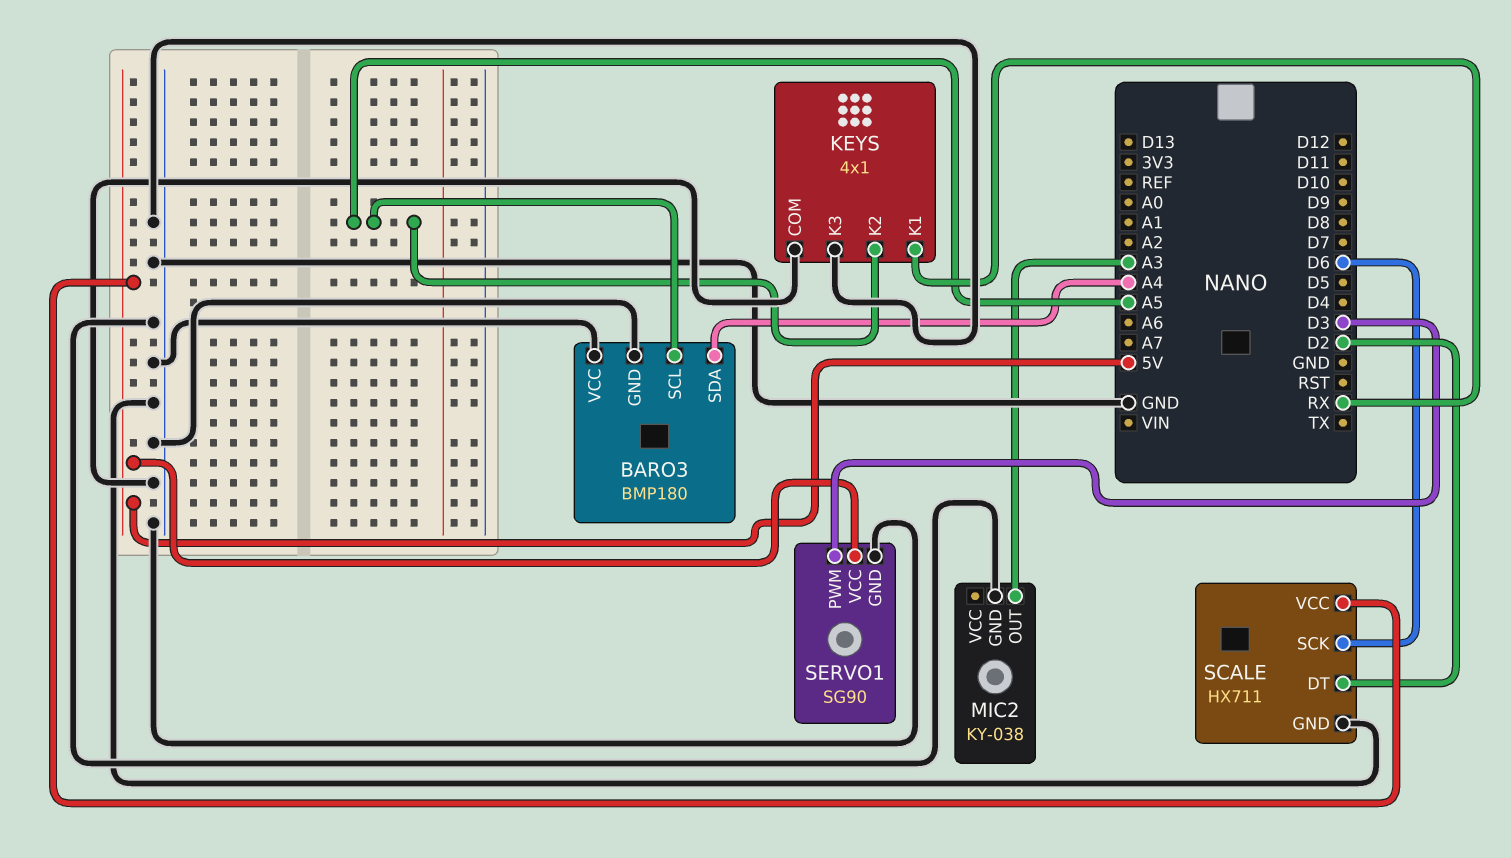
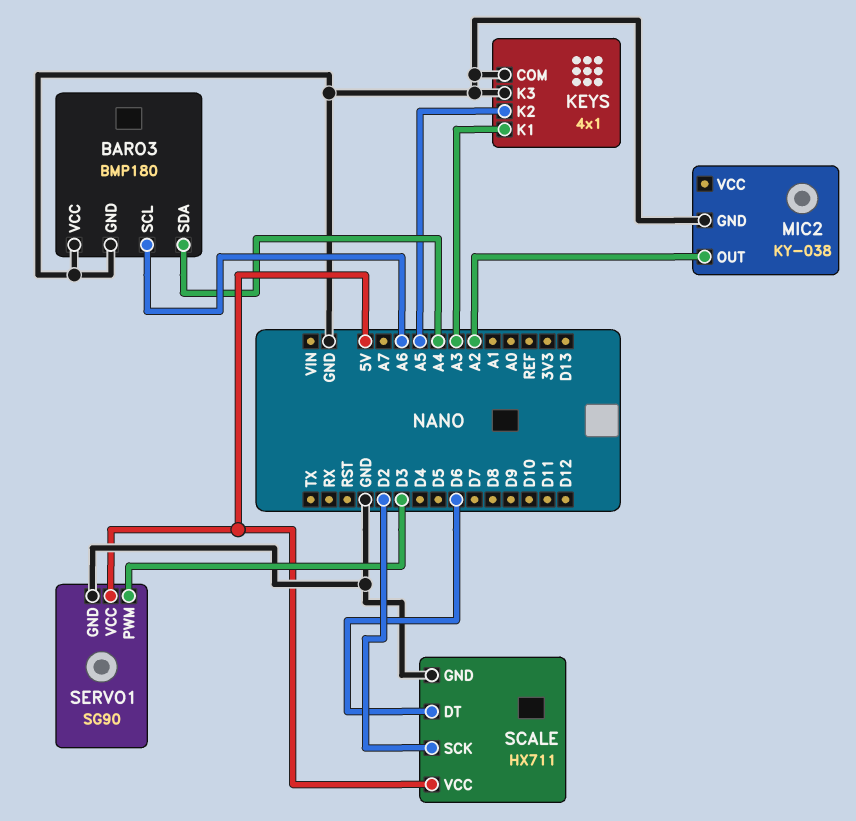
BARO3 pin SCL: A5 -> A6
KEYS pin K1: RX -> A3
MIC2 pin OUT: A3 -> A2
SCALE pin DT: D2 -> D6
SCALE pin SCK: D6 -> D2

